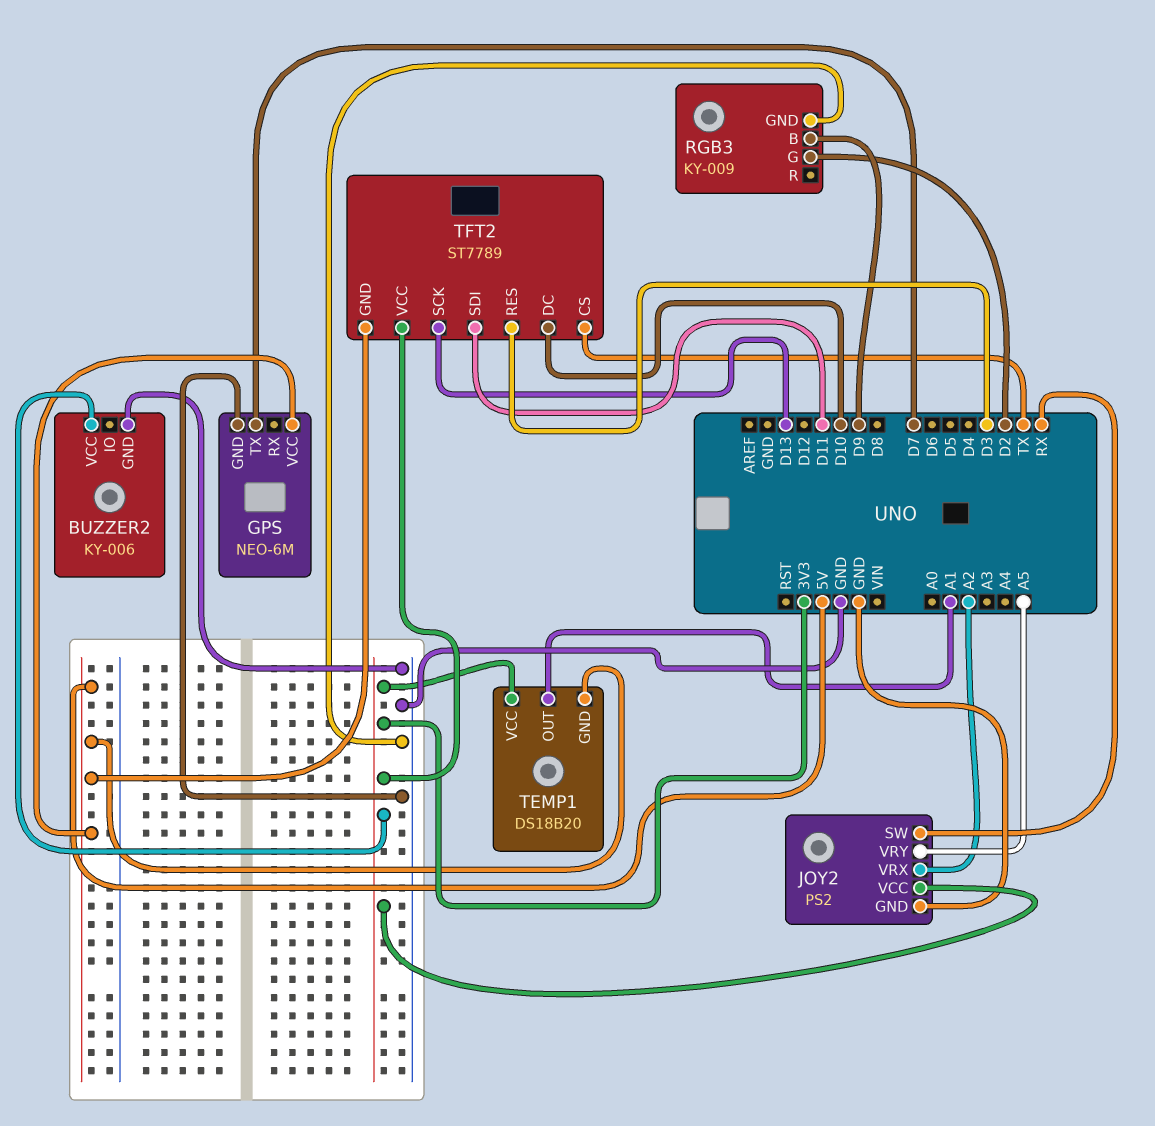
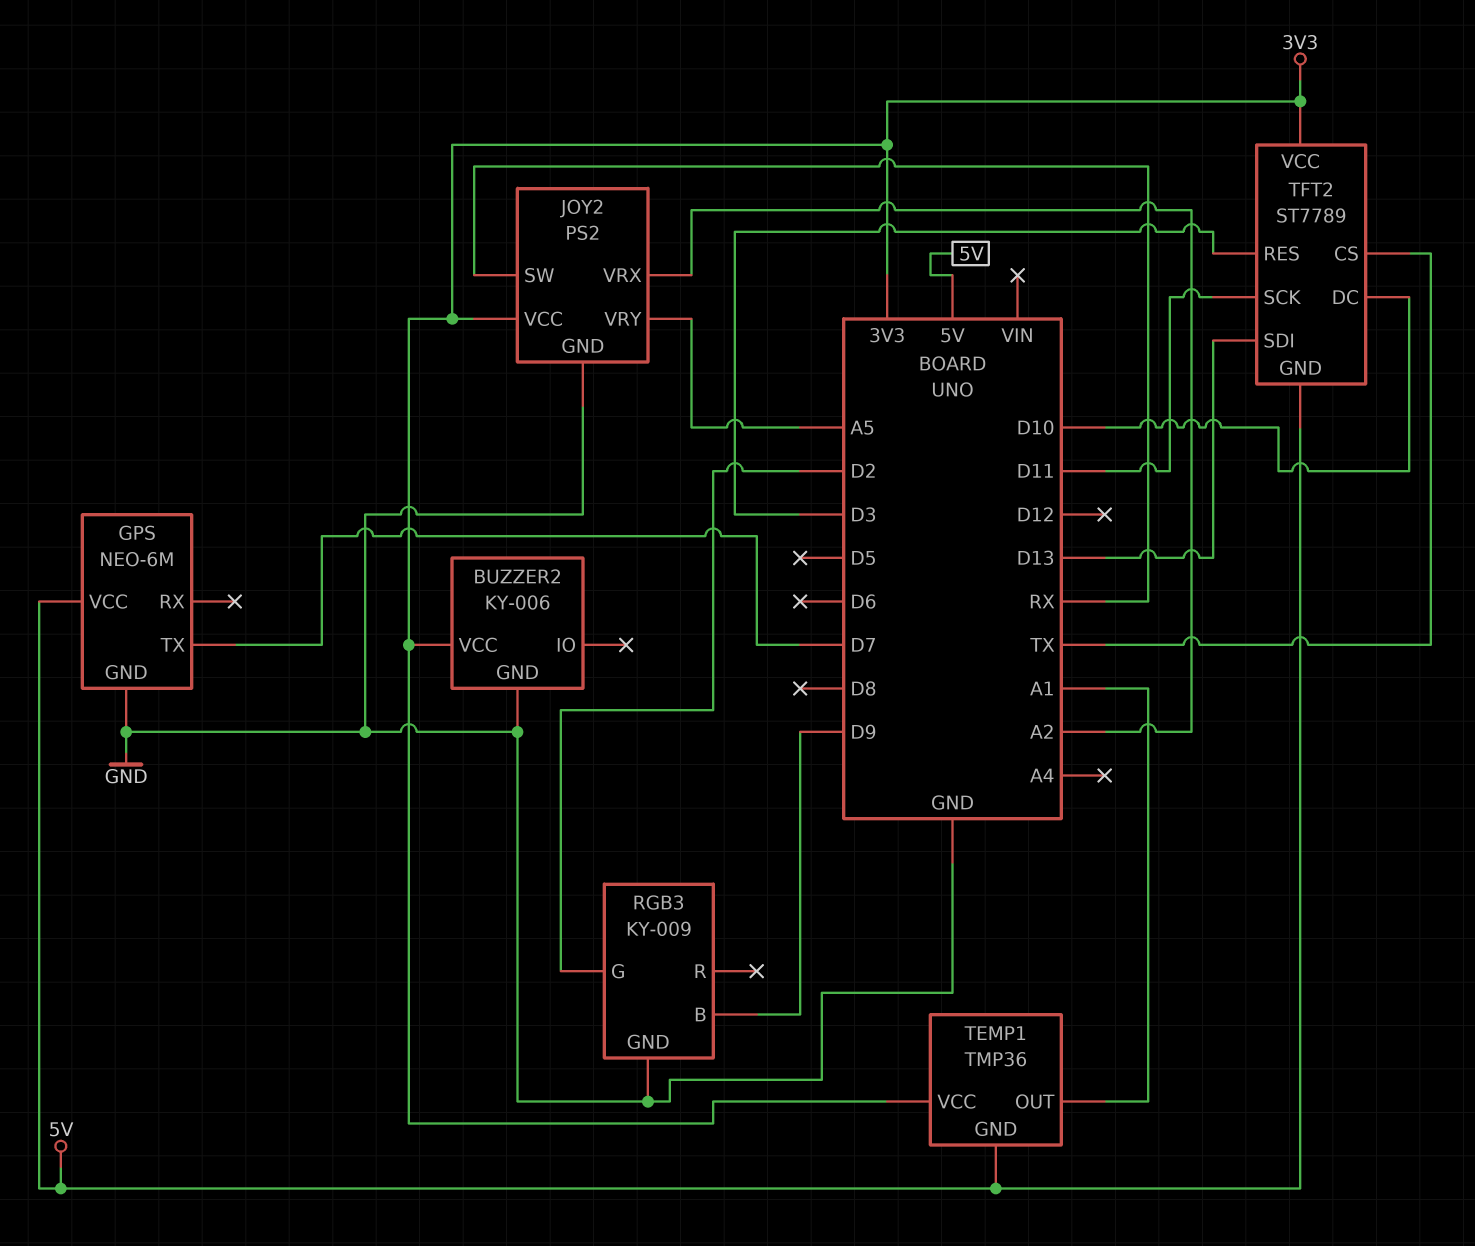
TEMP1: DS18B20 -> TMP36
TFT2 pin SCK: D13 -> D11
TFT2 pin SDI: D11 -> D13

